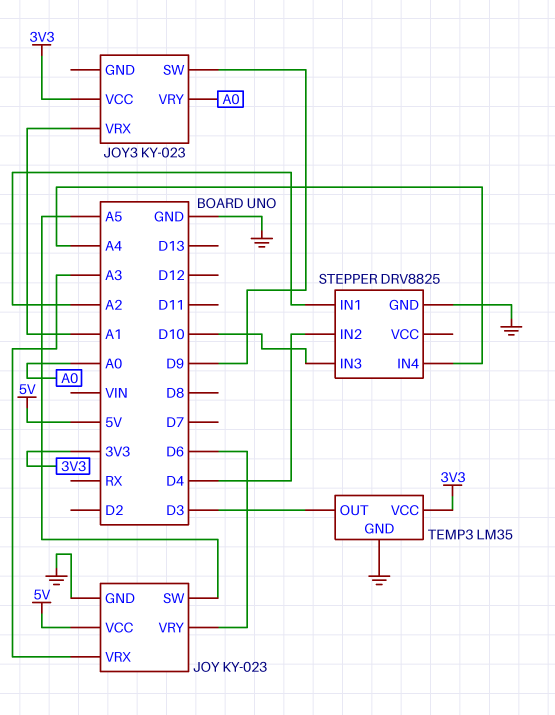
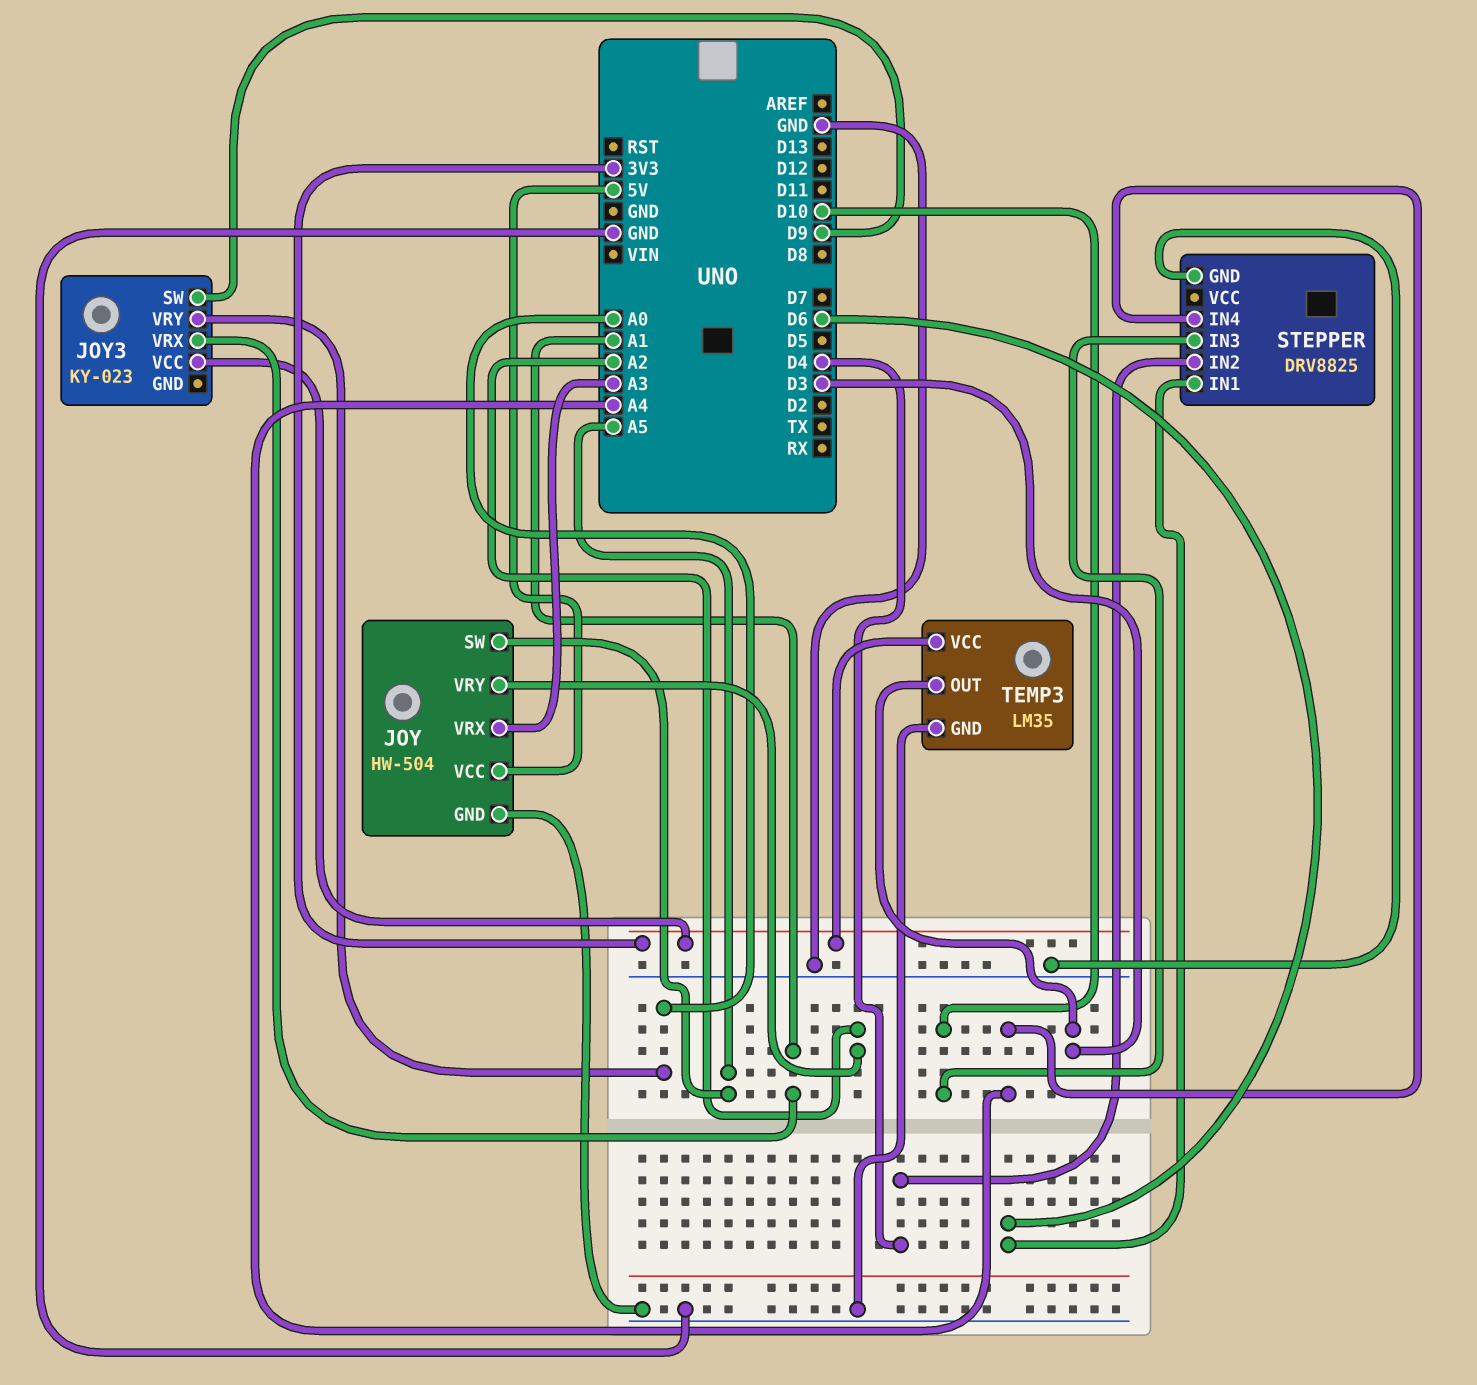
JOY: KY-023 -> HW-504
JOY pin VRY: D6 -> A2
STEPPER pin IN1: A2 -> D6

